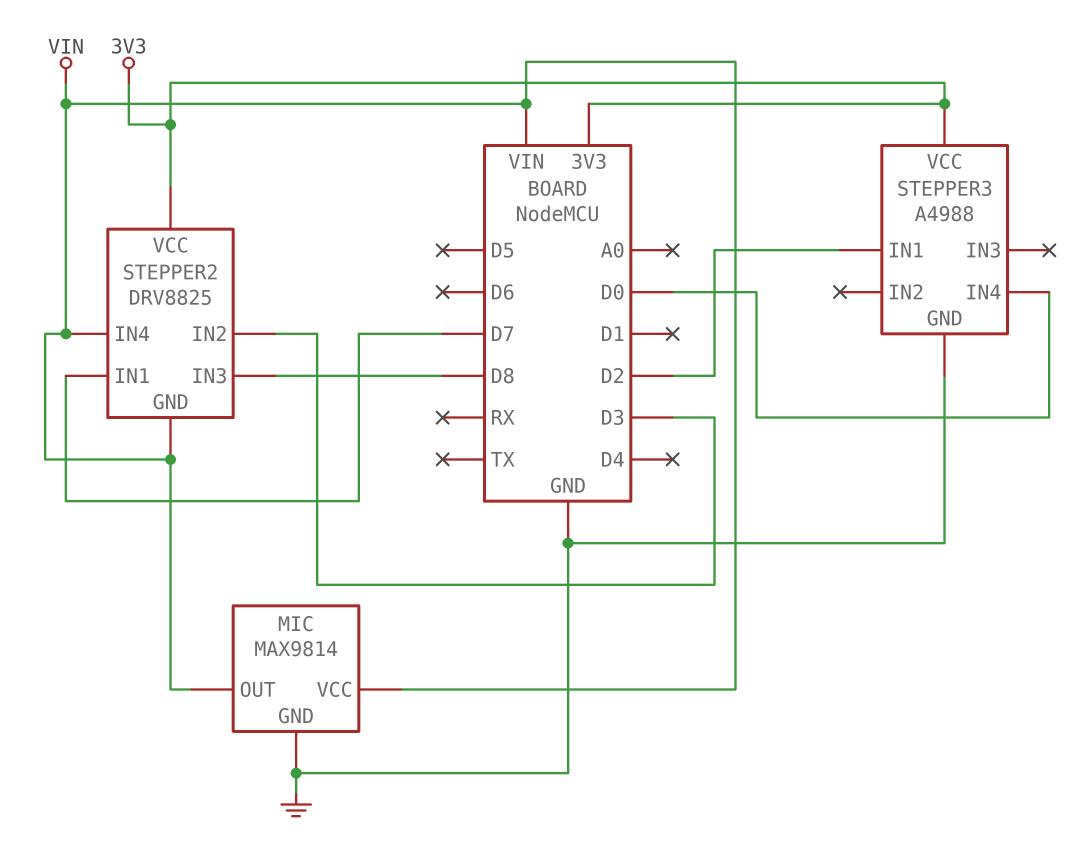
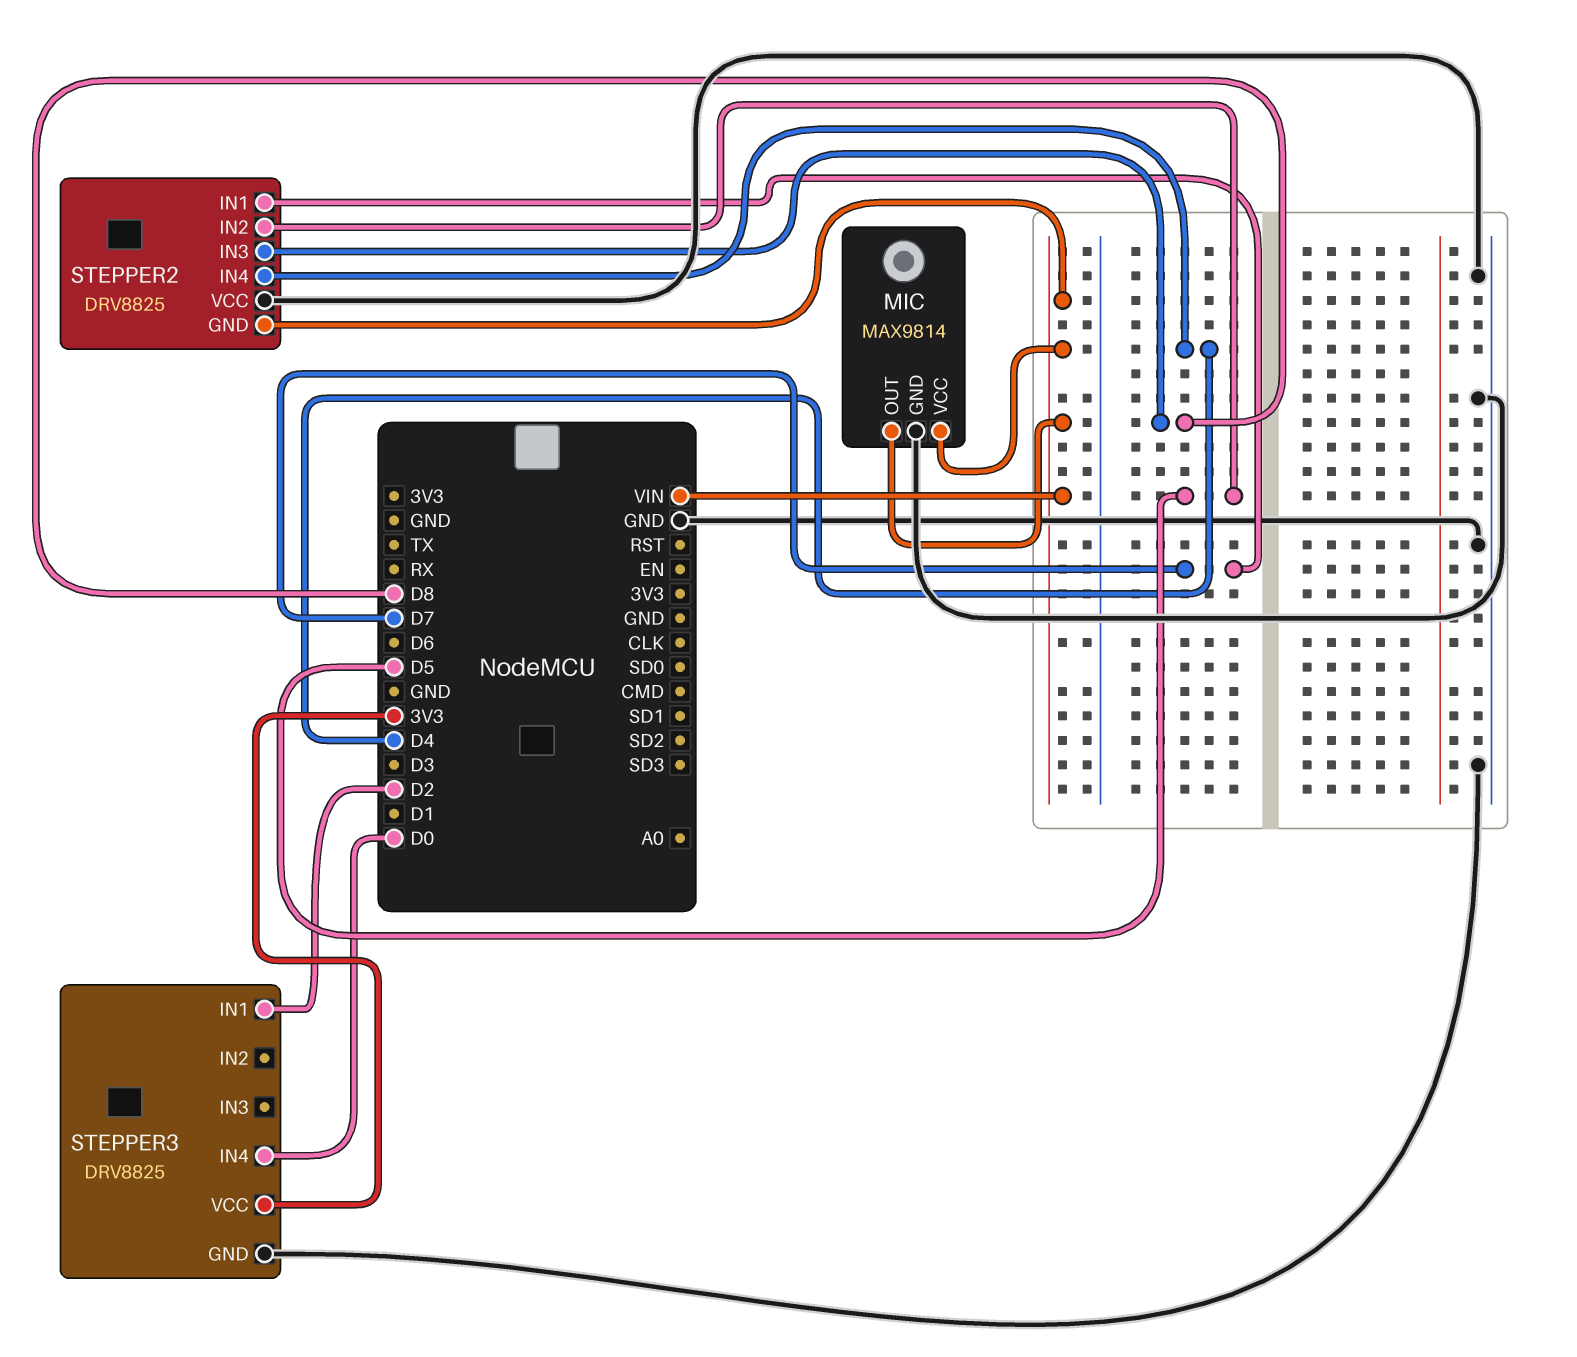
STEPPER2 pin IN2: D3 -> D5
STEPPER2 pin IN4: VIN -> D4
STEPPER2 pin VCC: 3V3 -> GND
STEPPER3: A4988 -> DRV8825

